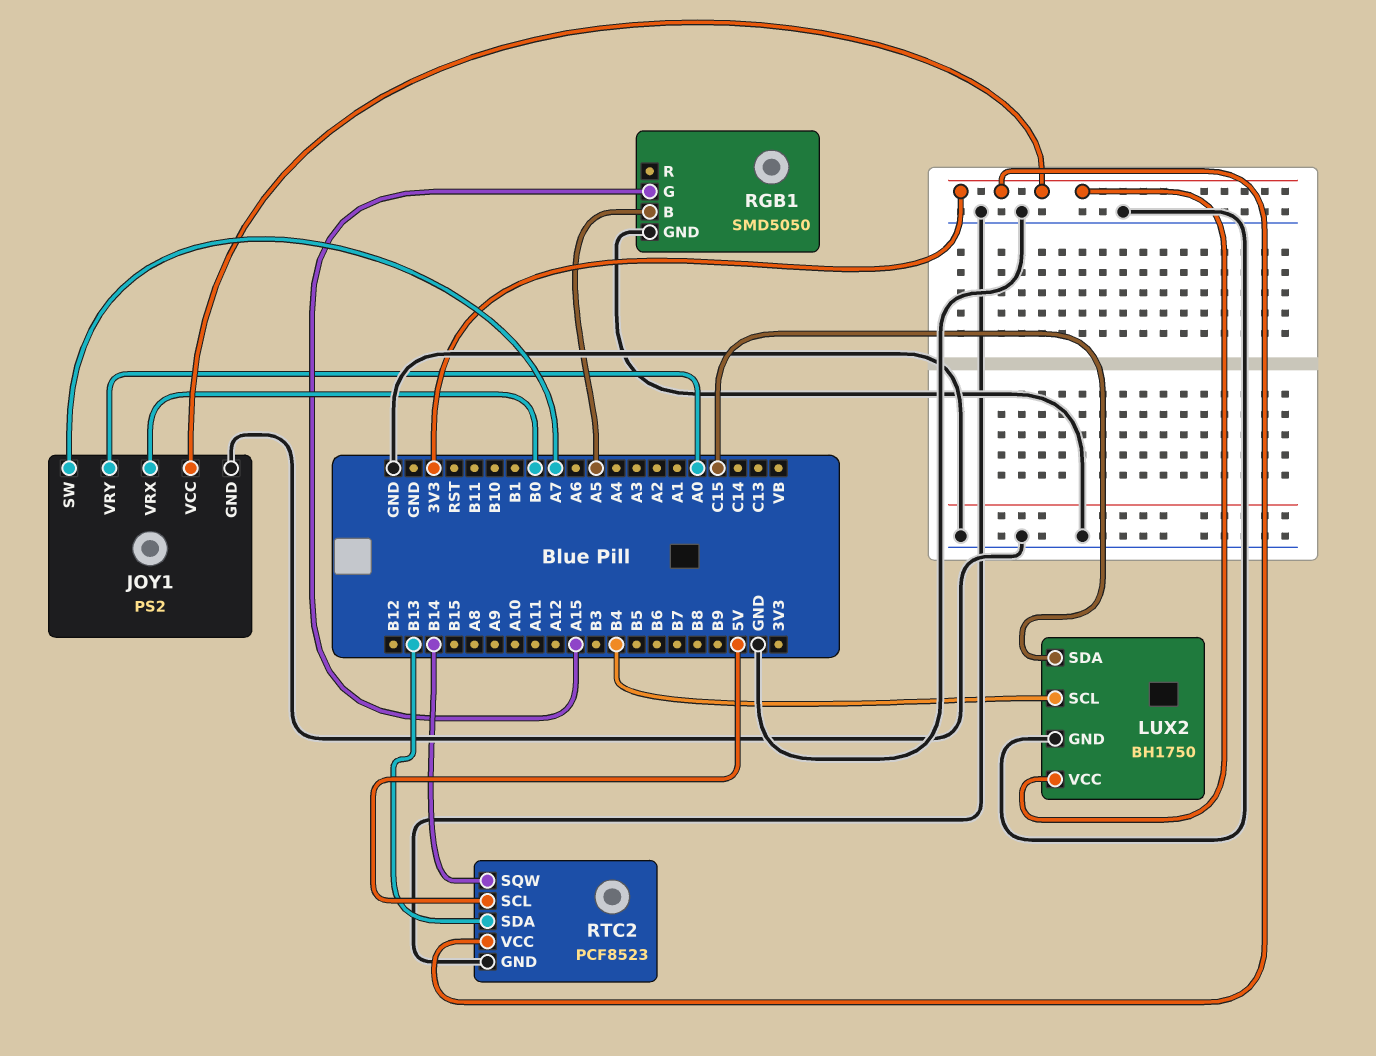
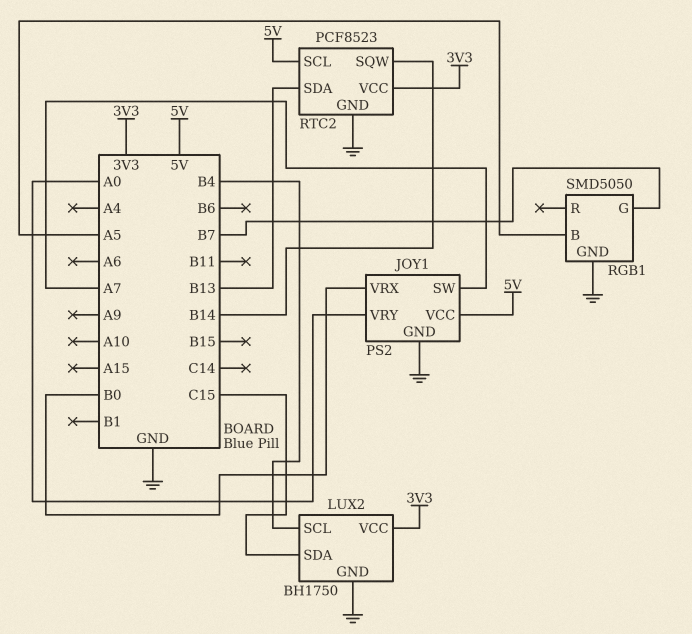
JOY1 pin VCC: 3V3 -> 5V
RGB1 pin G: A15 -> B7

